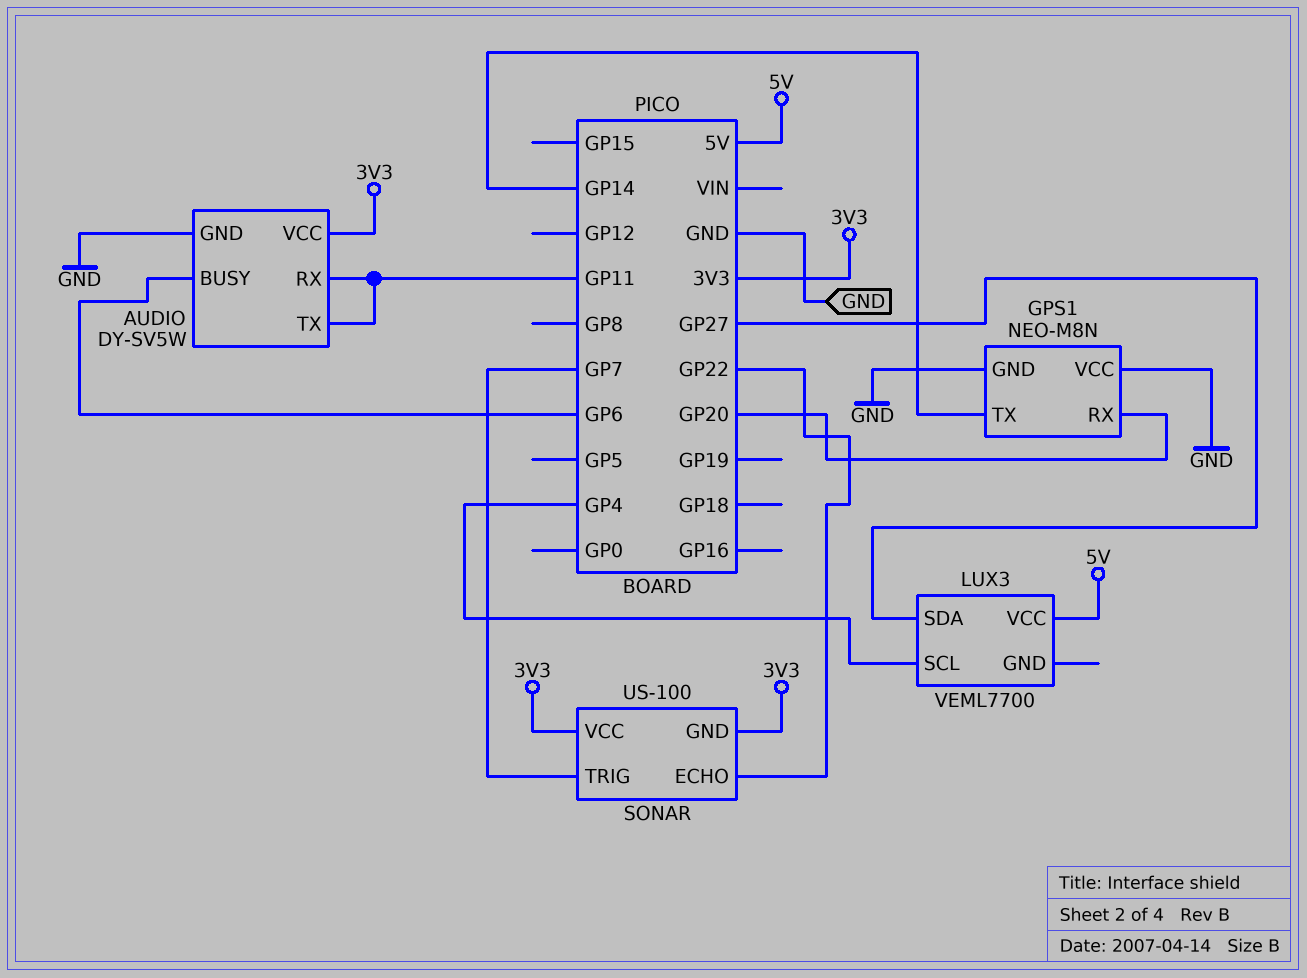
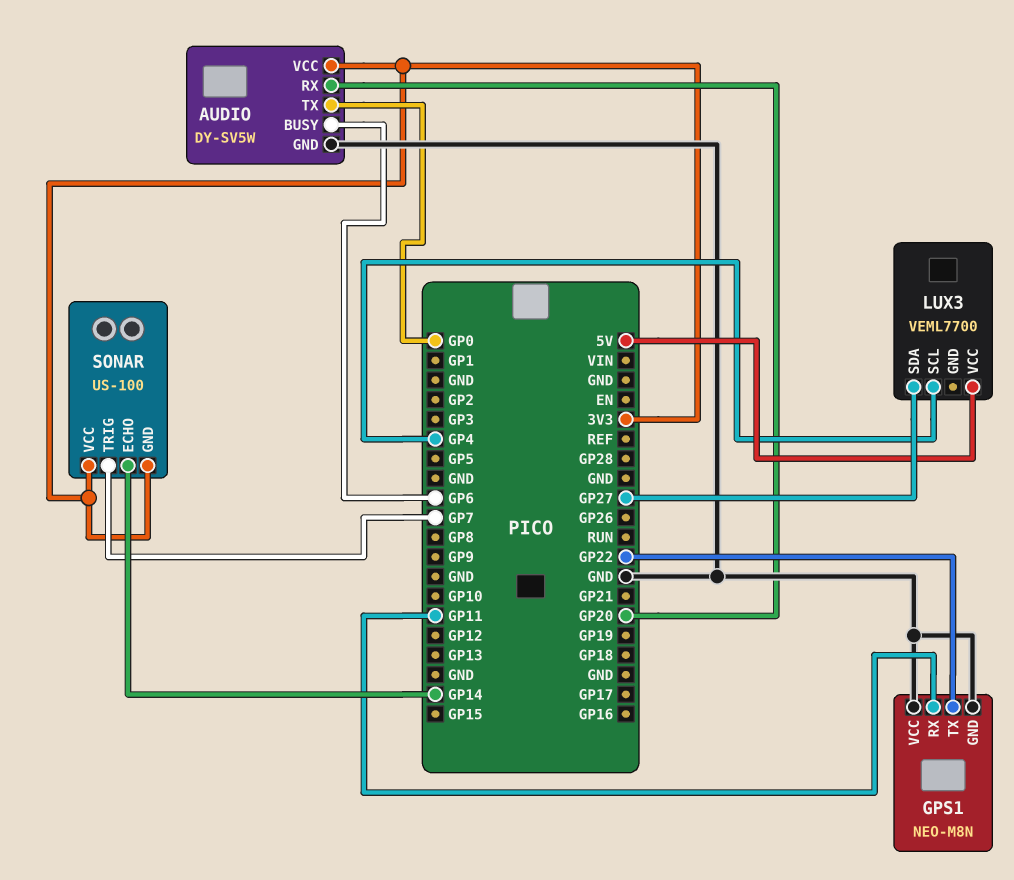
AUDIO pin RX: GP11 -> GP20
AUDIO pin TX: GP11 -> GP0
GPS1 pin RX: GP20 -> GP11
GPS1 pin TX: GP14 -> GP22
SONAR pin ECHO: GP22 -> GP14

